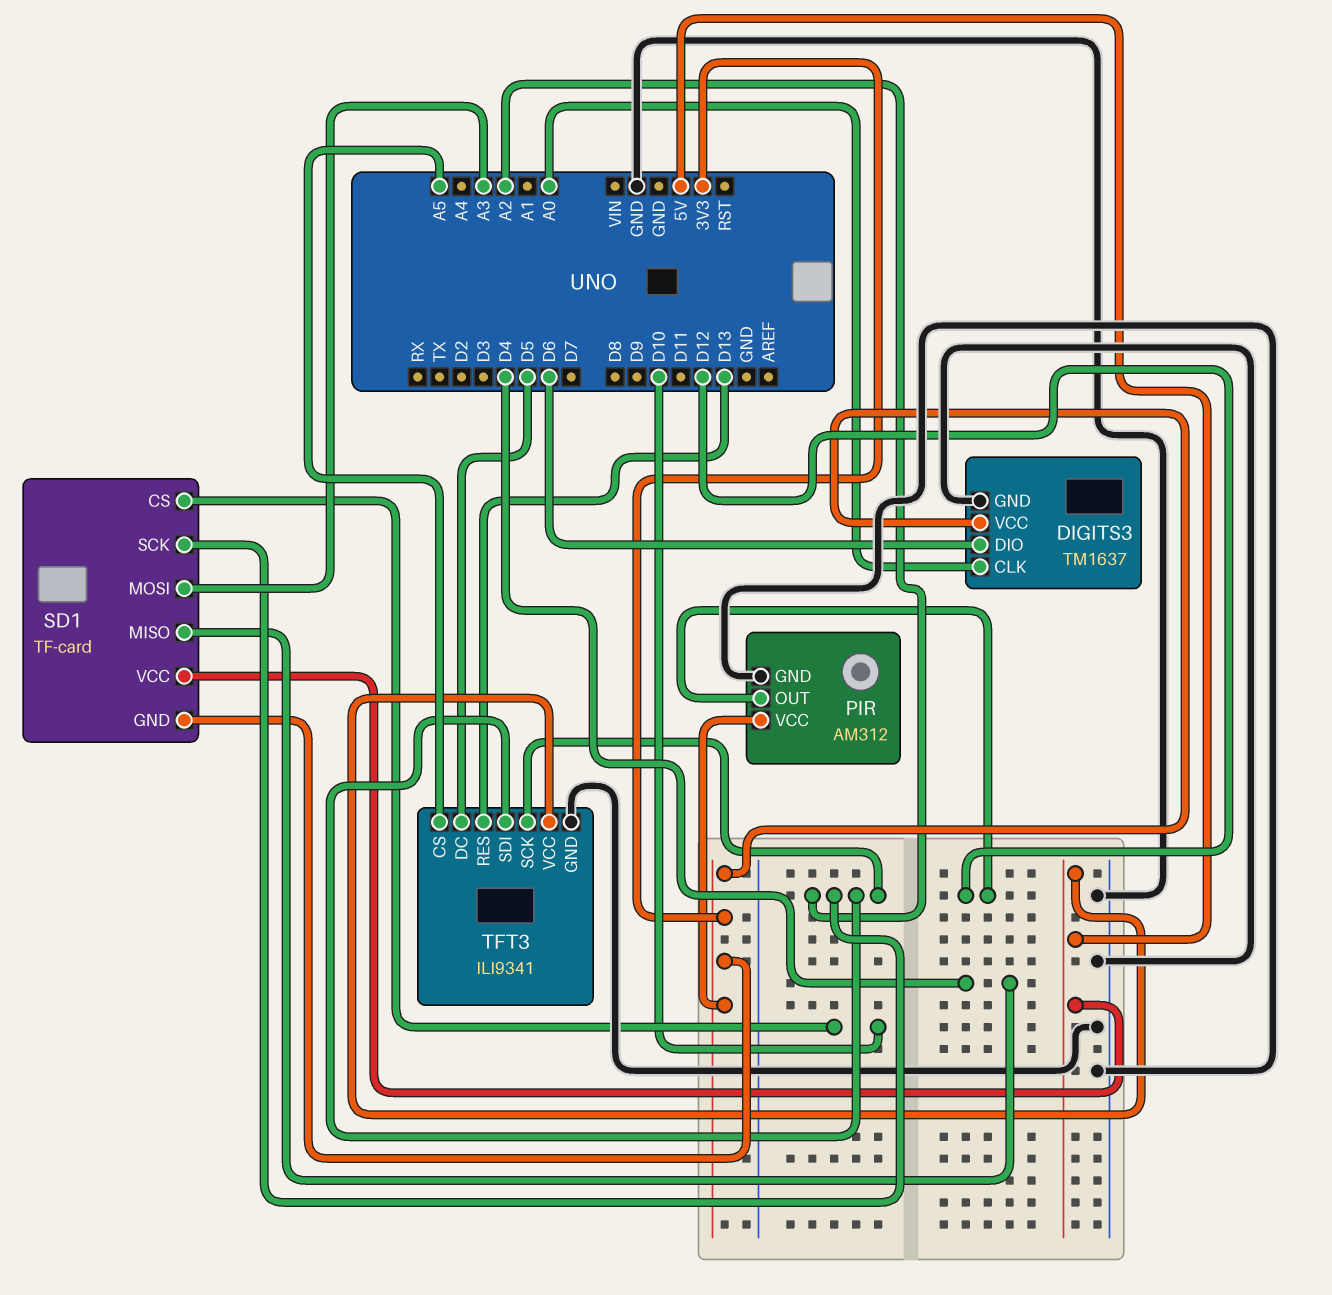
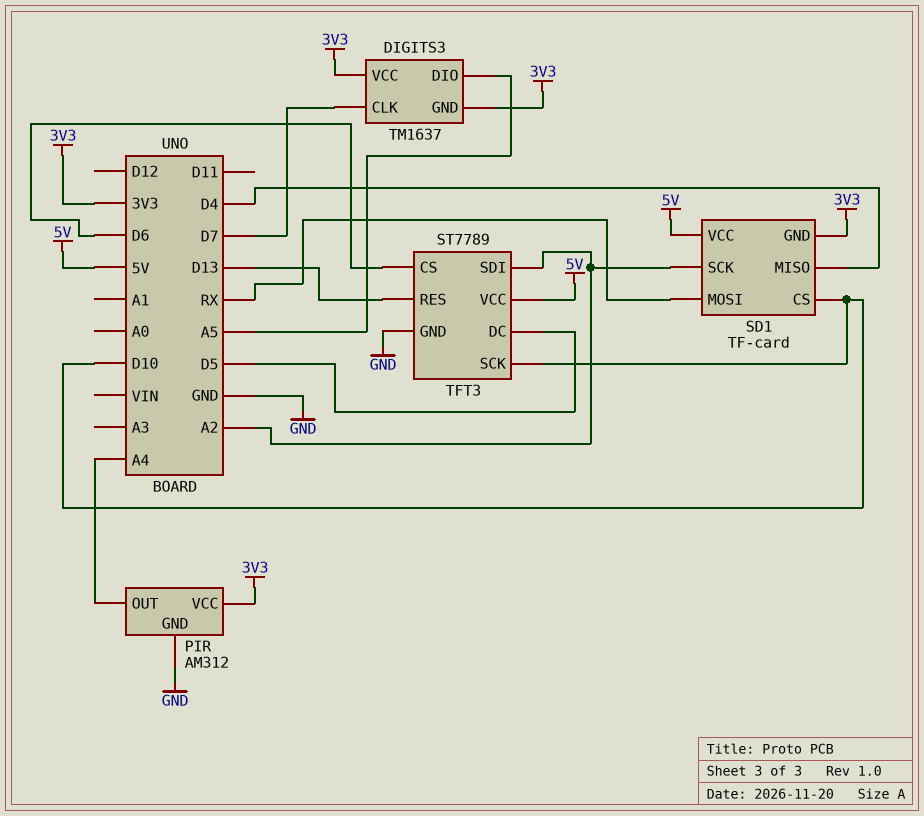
DIGITS3 pin CLK: A0 -> D7
DIGITS3 pin DIO: D6 -> A5
DIGITS3 pin GND: GND -> 3V3
PIR pin OUT: D12 -> A4
SD1 pin MOSI: A3 -> RX
TFT3: ILI9341 -> ST7789
TFT3 pin CS: A5 -> D6
TFT3 pin SCK: A2 -> D10

